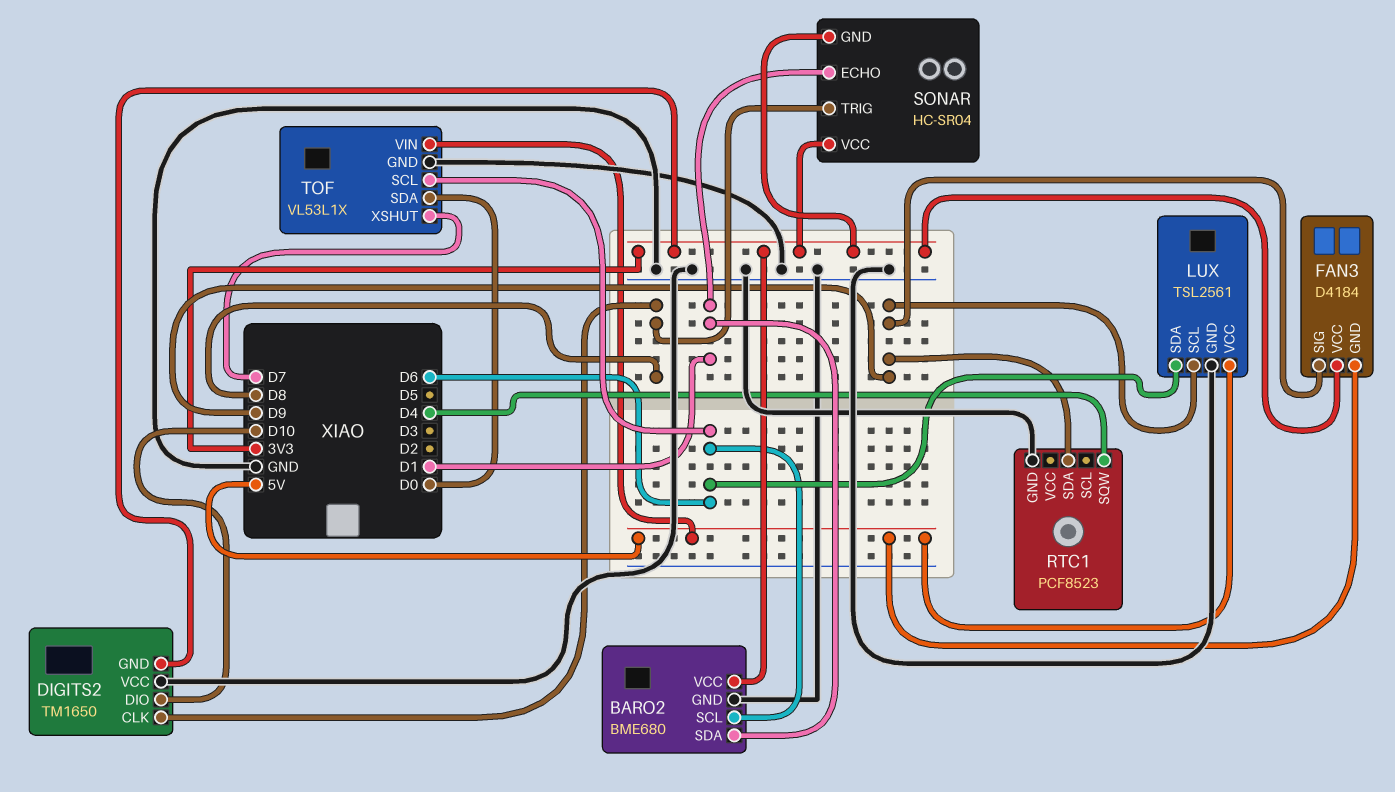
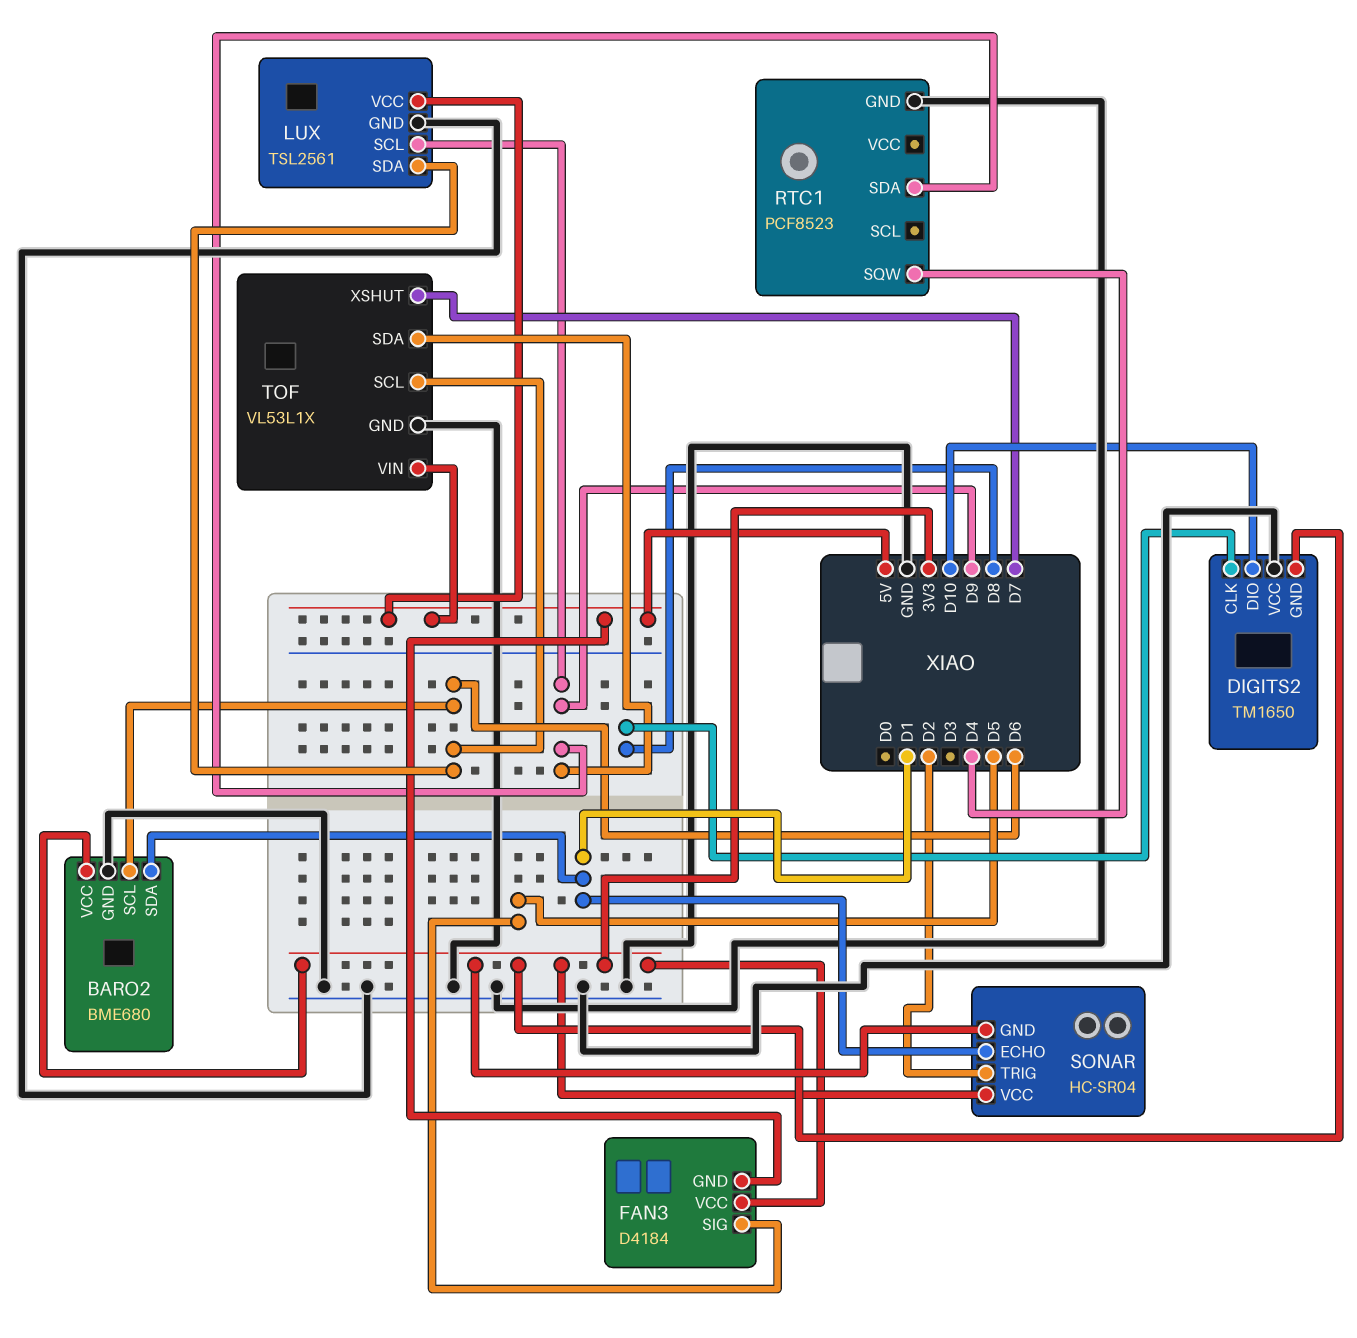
FAN3 pin SIG: D9 -> D5
SONAR pin TRIG: D8 -> D2
TOF pin SDA: D0 -> D9

